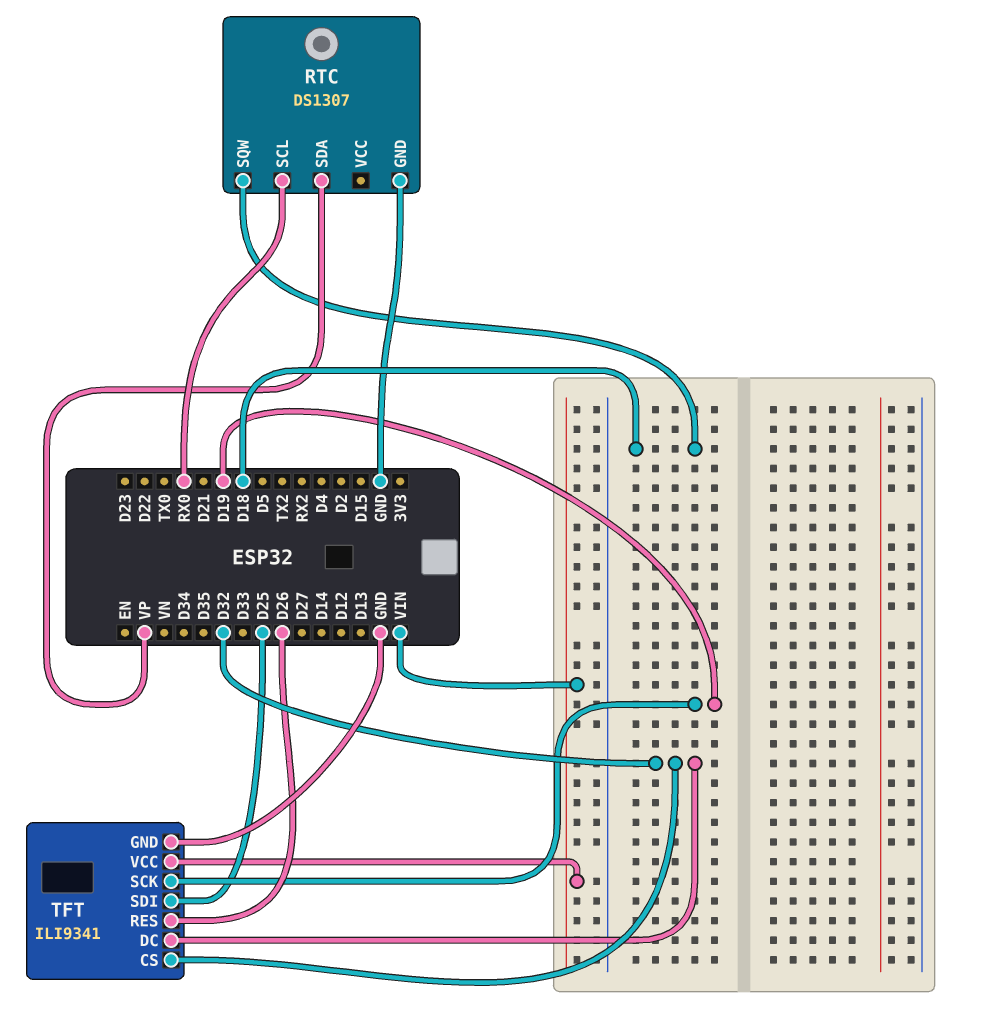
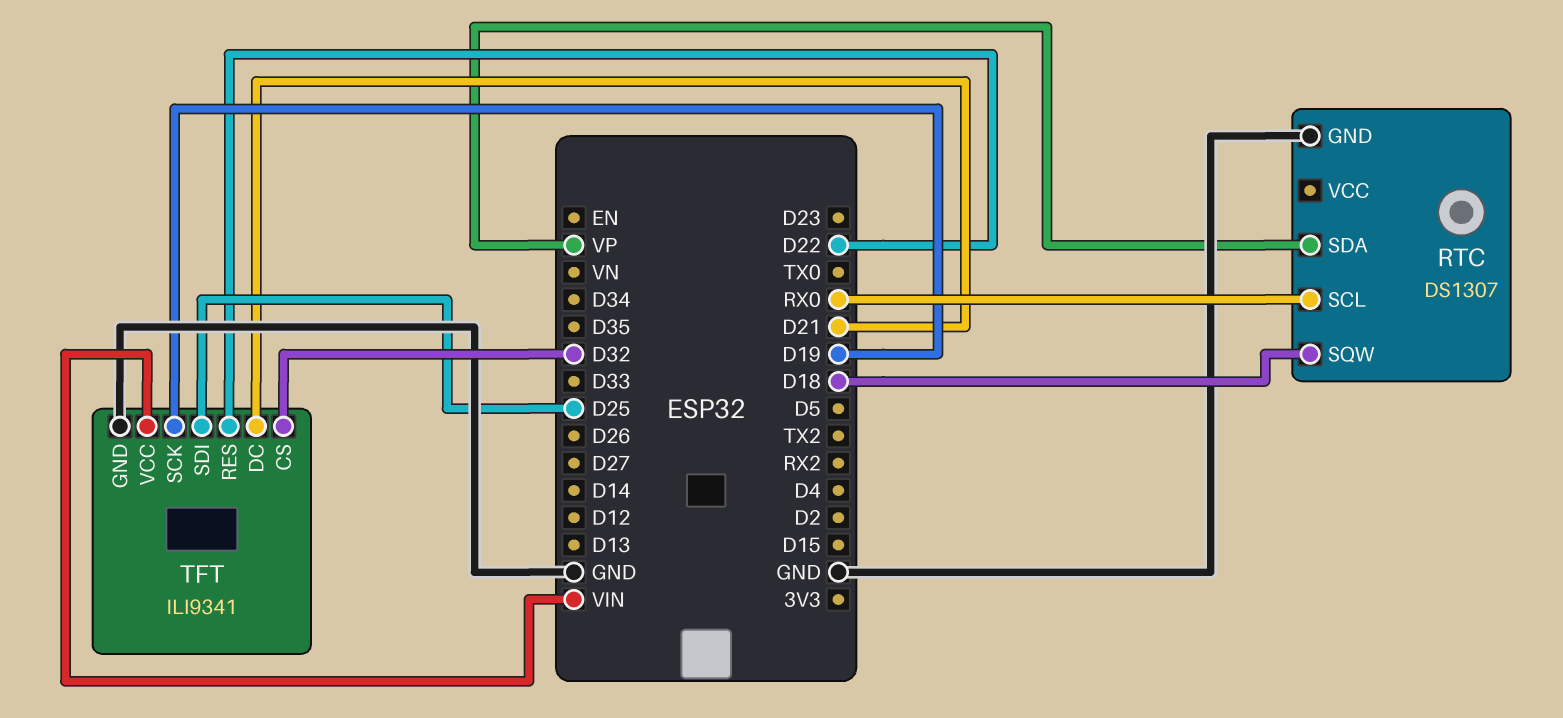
TFT pin DC: D32 -> D21
TFT pin RES: D26 -> D22

